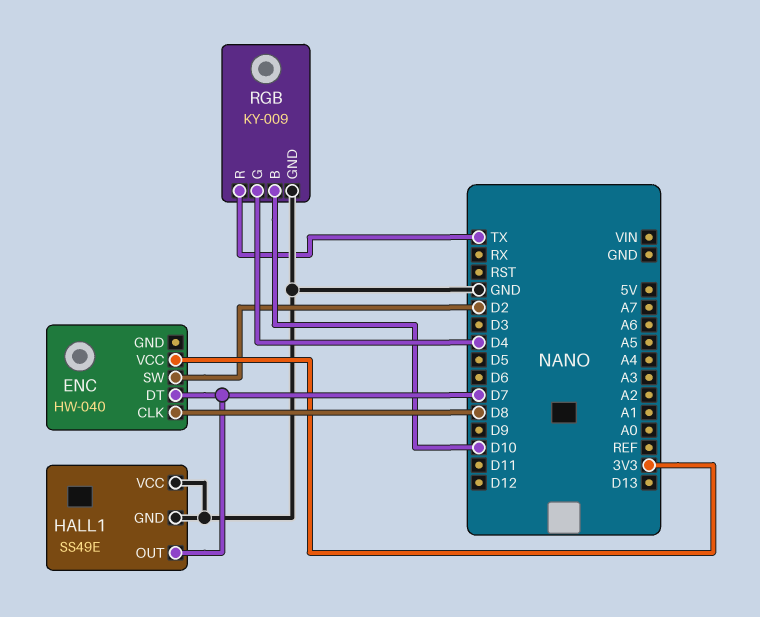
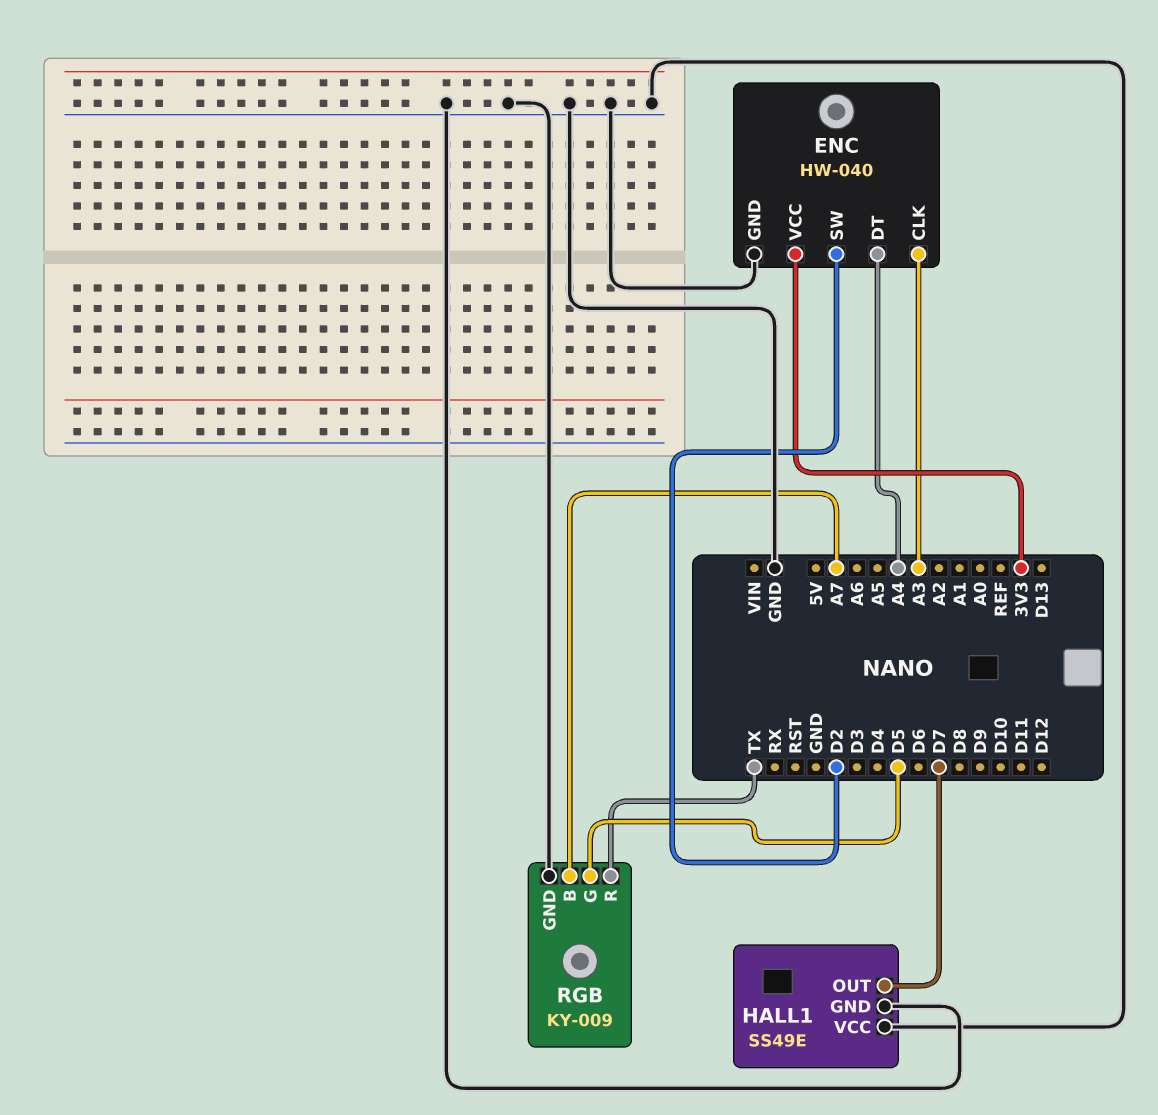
ENC pin CLK: D8 -> A3
ENC pin DT: D7 -> A4
ENC pin GND: none -> GND
RGB pin B: D10 -> A7
RGB pin G: D4 -> D5

